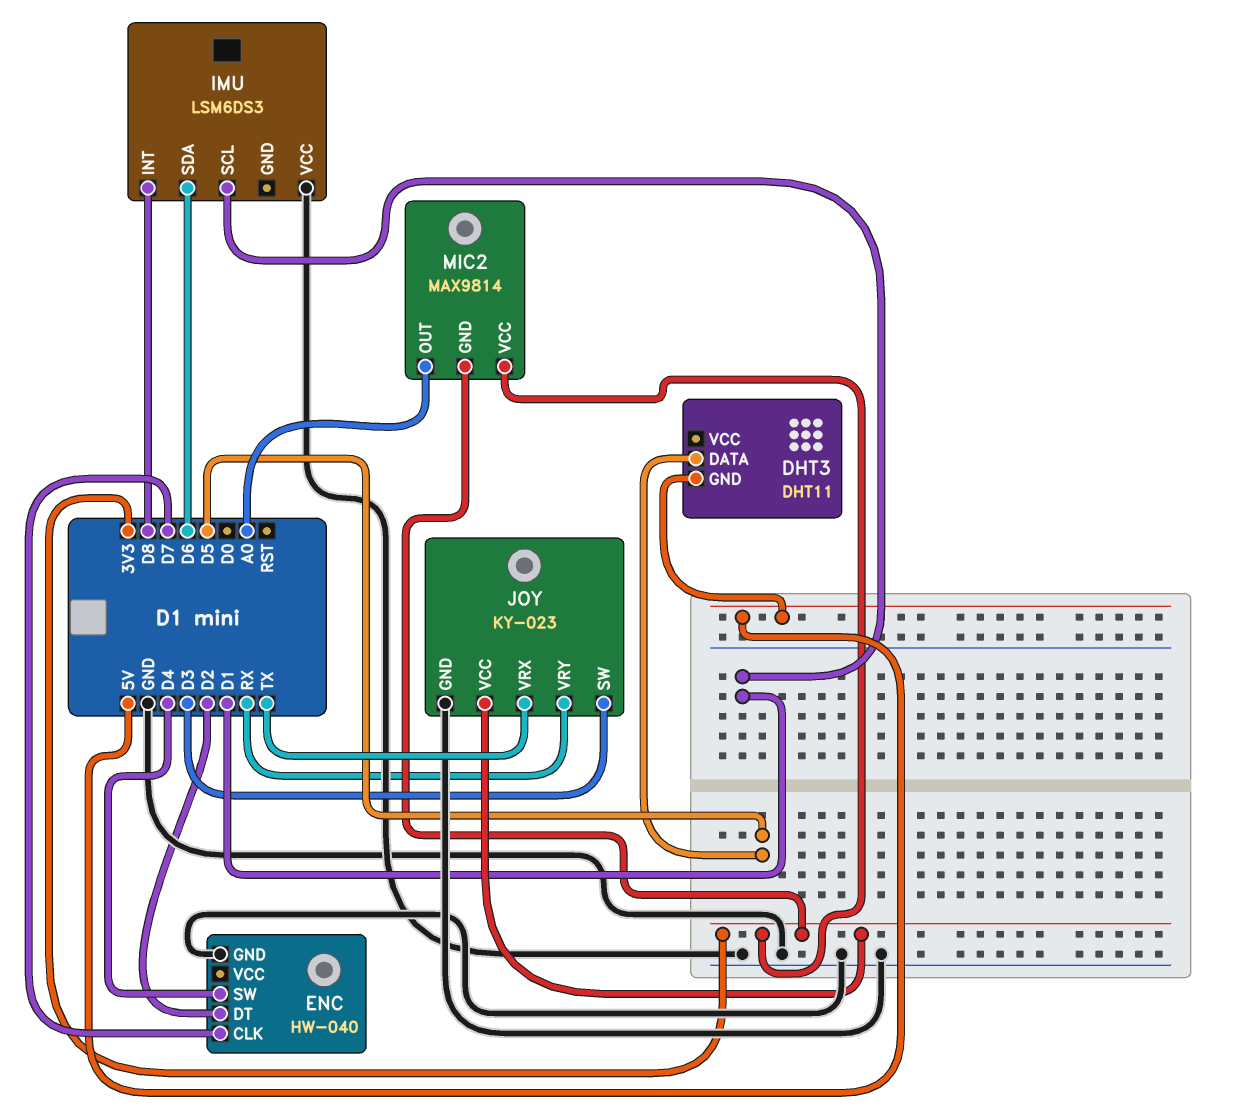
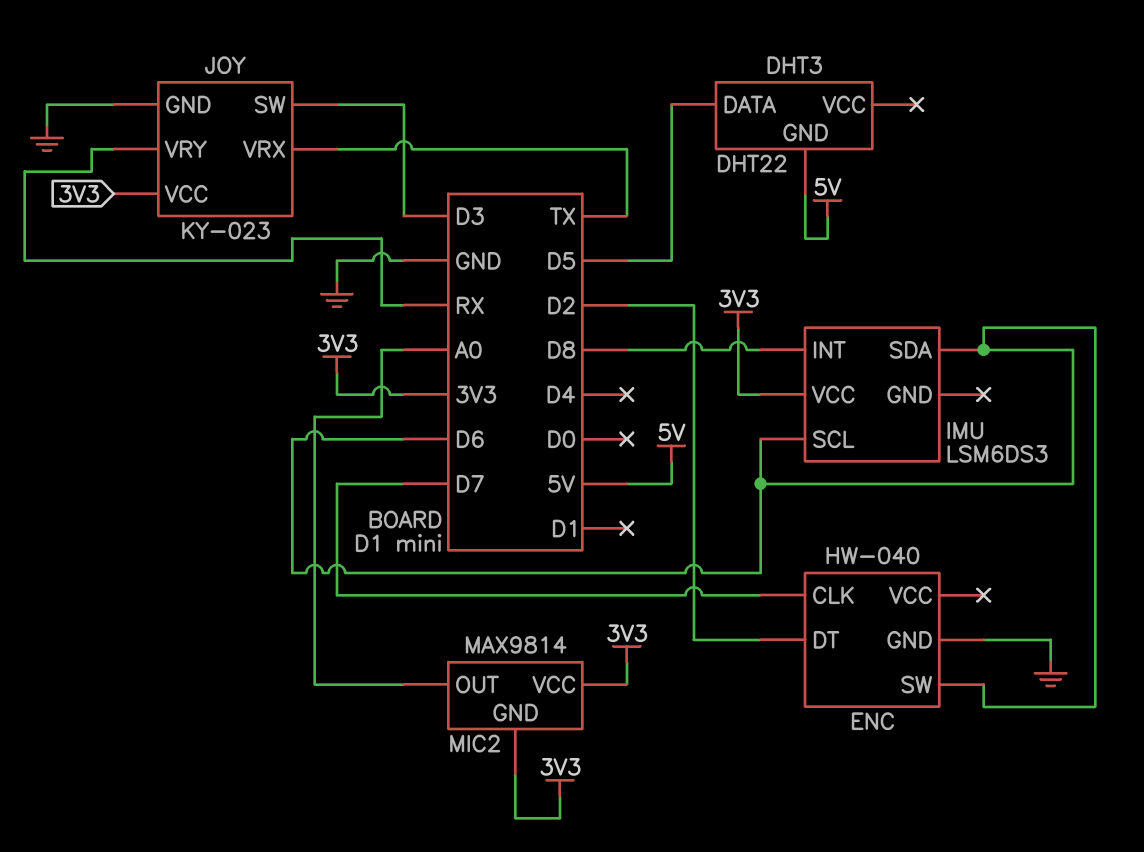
DHT3: DHT11 -> DHT22
ENC pin SW: D4 -> D6
IMU pin SCL: D1 -> D6
IMU pin VCC: GND -> 3V3

